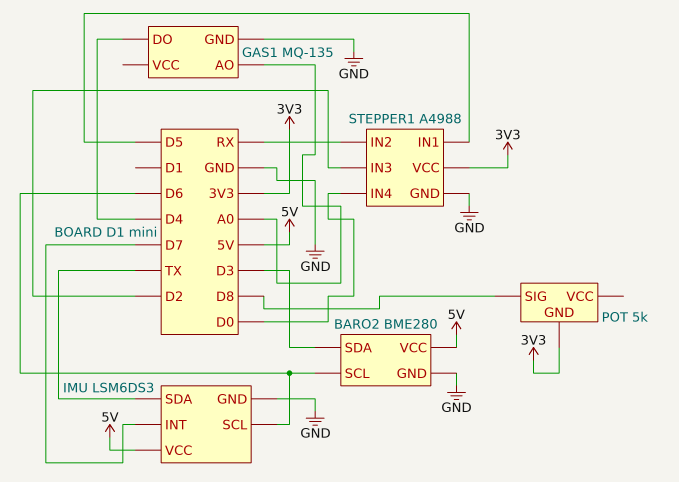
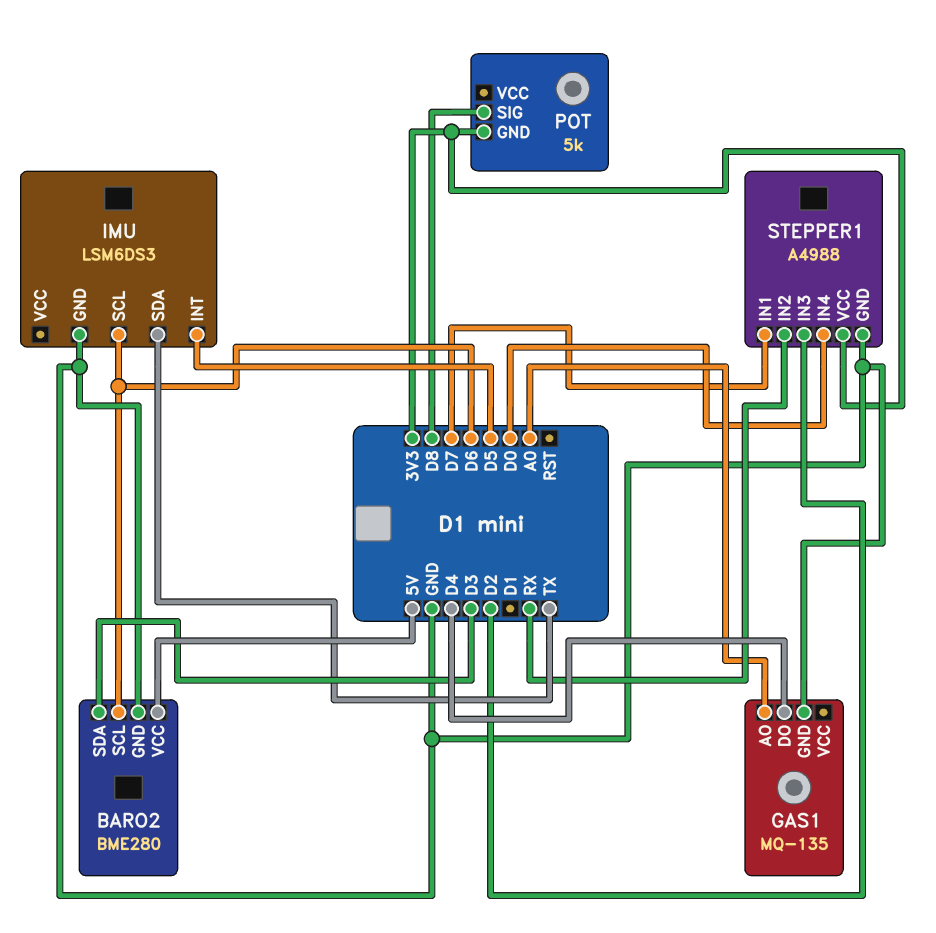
IMU pin INT: D7 -> D5
IMU pin VCC: 5V -> none
STEPPER1 pin IN1: D5 -> D7

